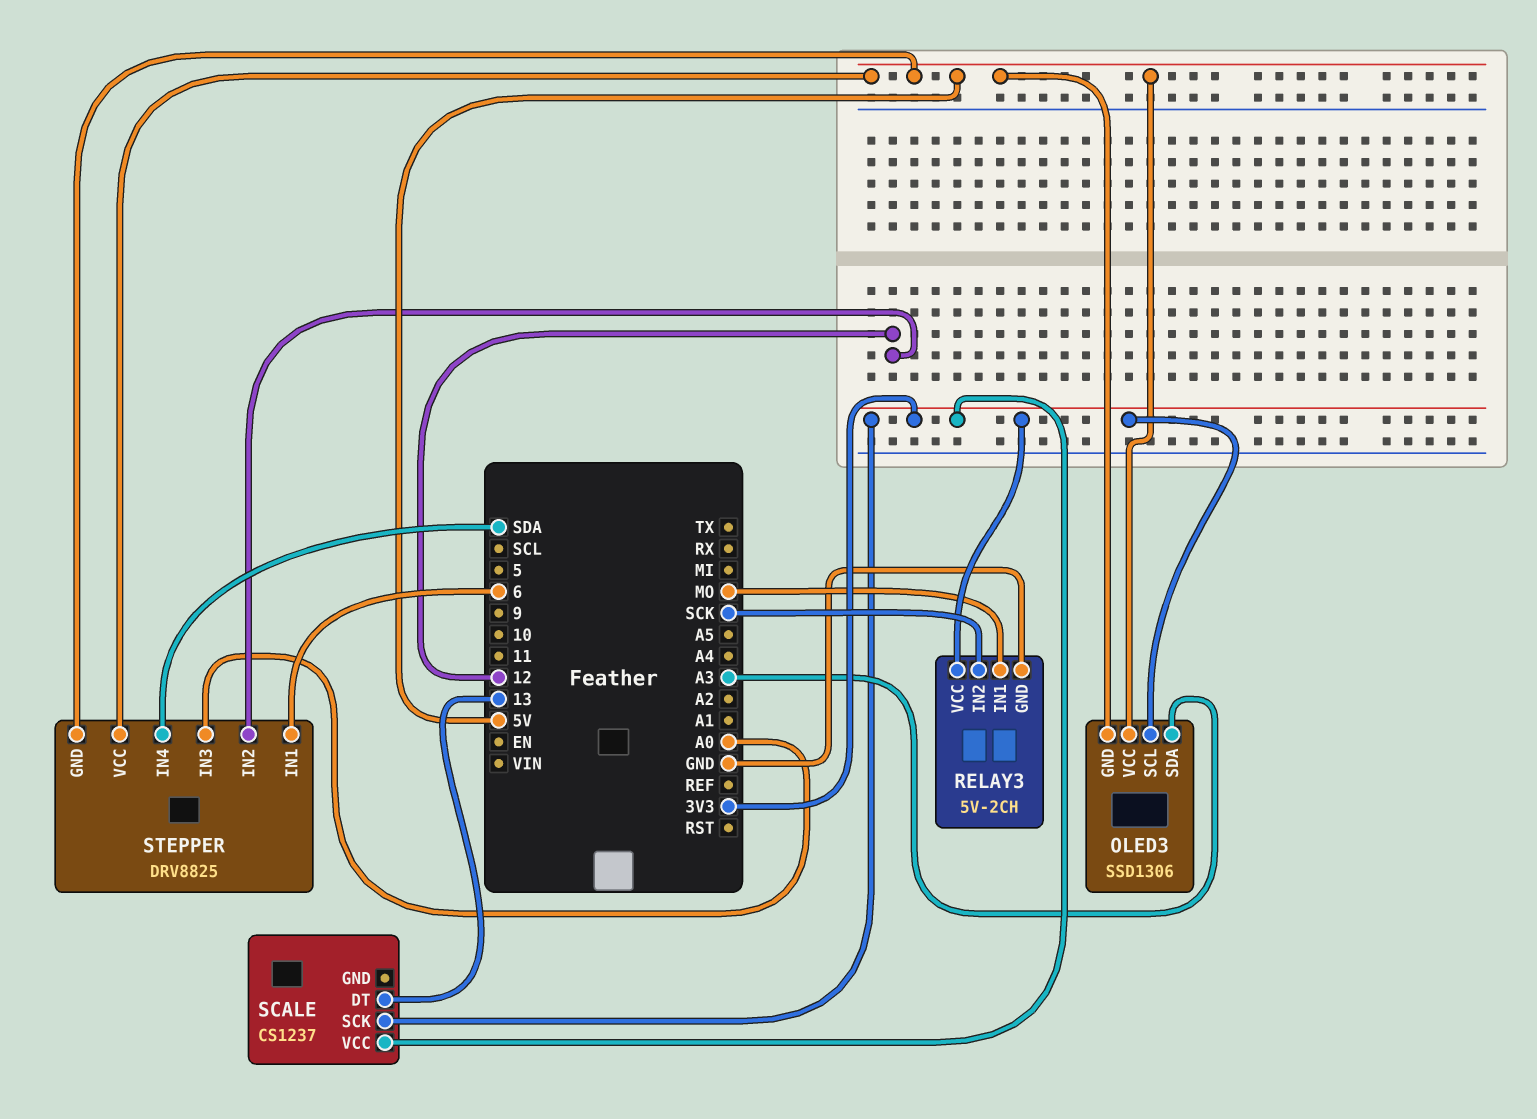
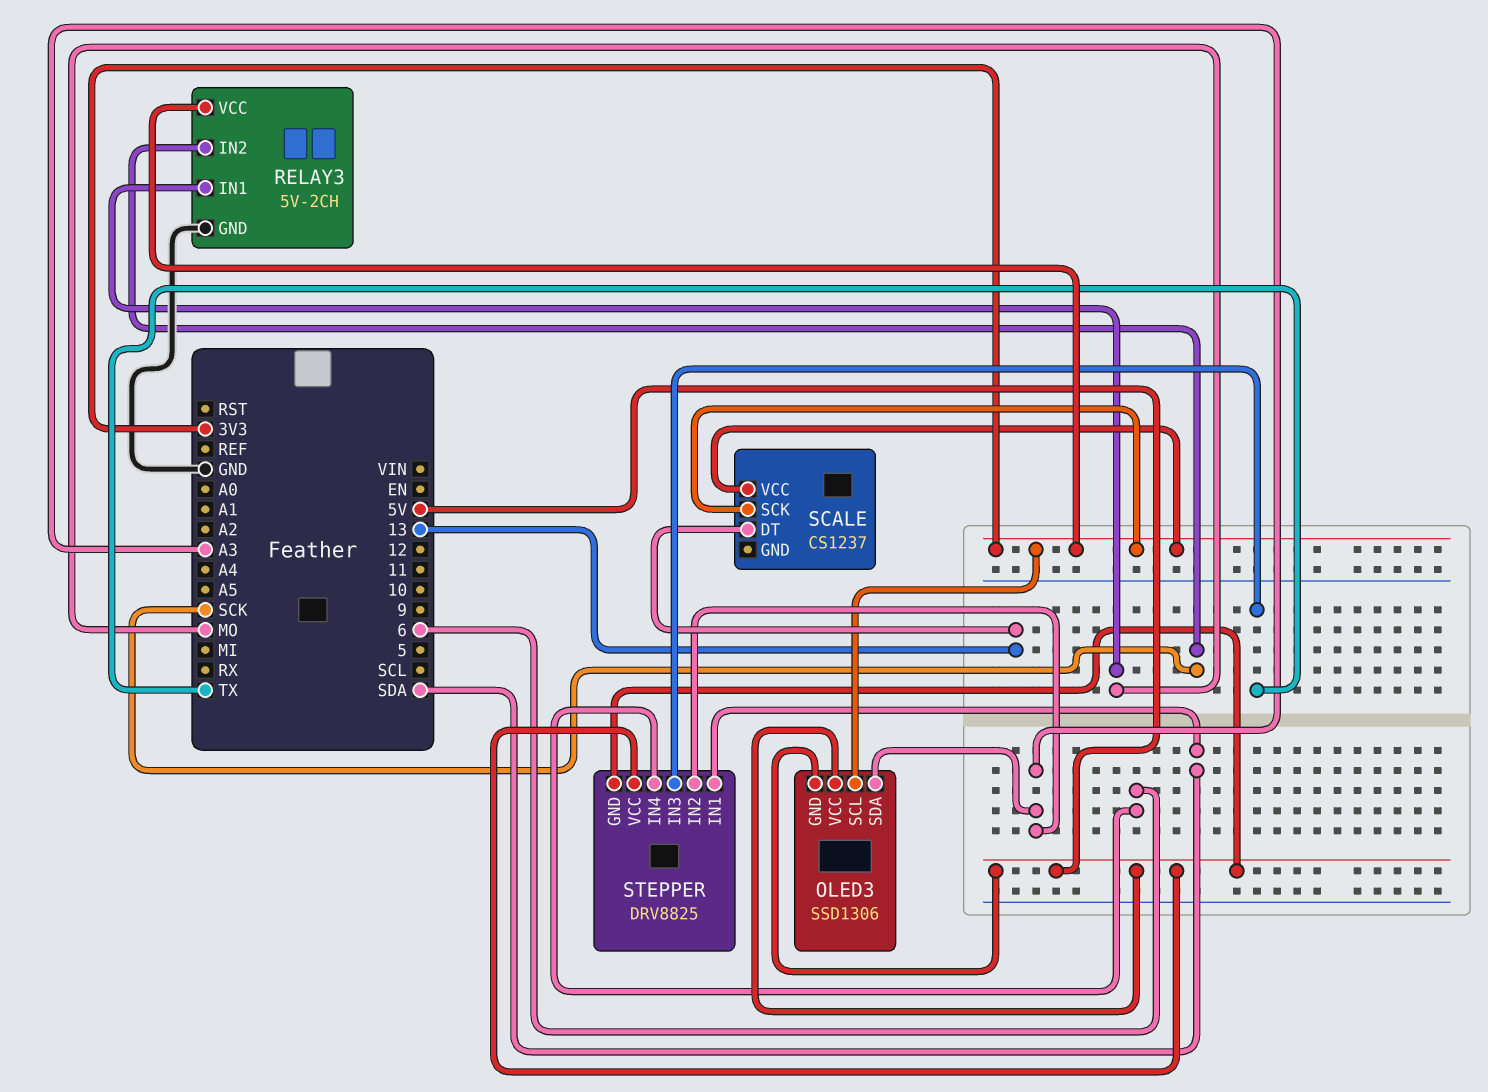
STEPPER pin IN1: 6 -> SDA
STEPPER pin IN2: 12 -> A3
STEPPER pin IN3: A0 -> TX
STEPPER pin IN4: SDA -> 6

